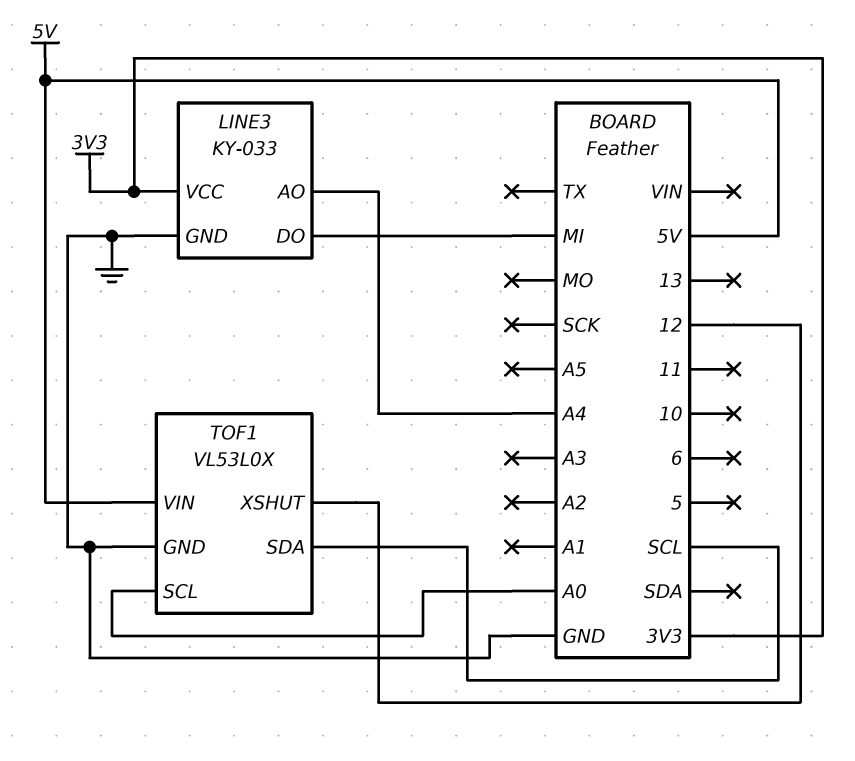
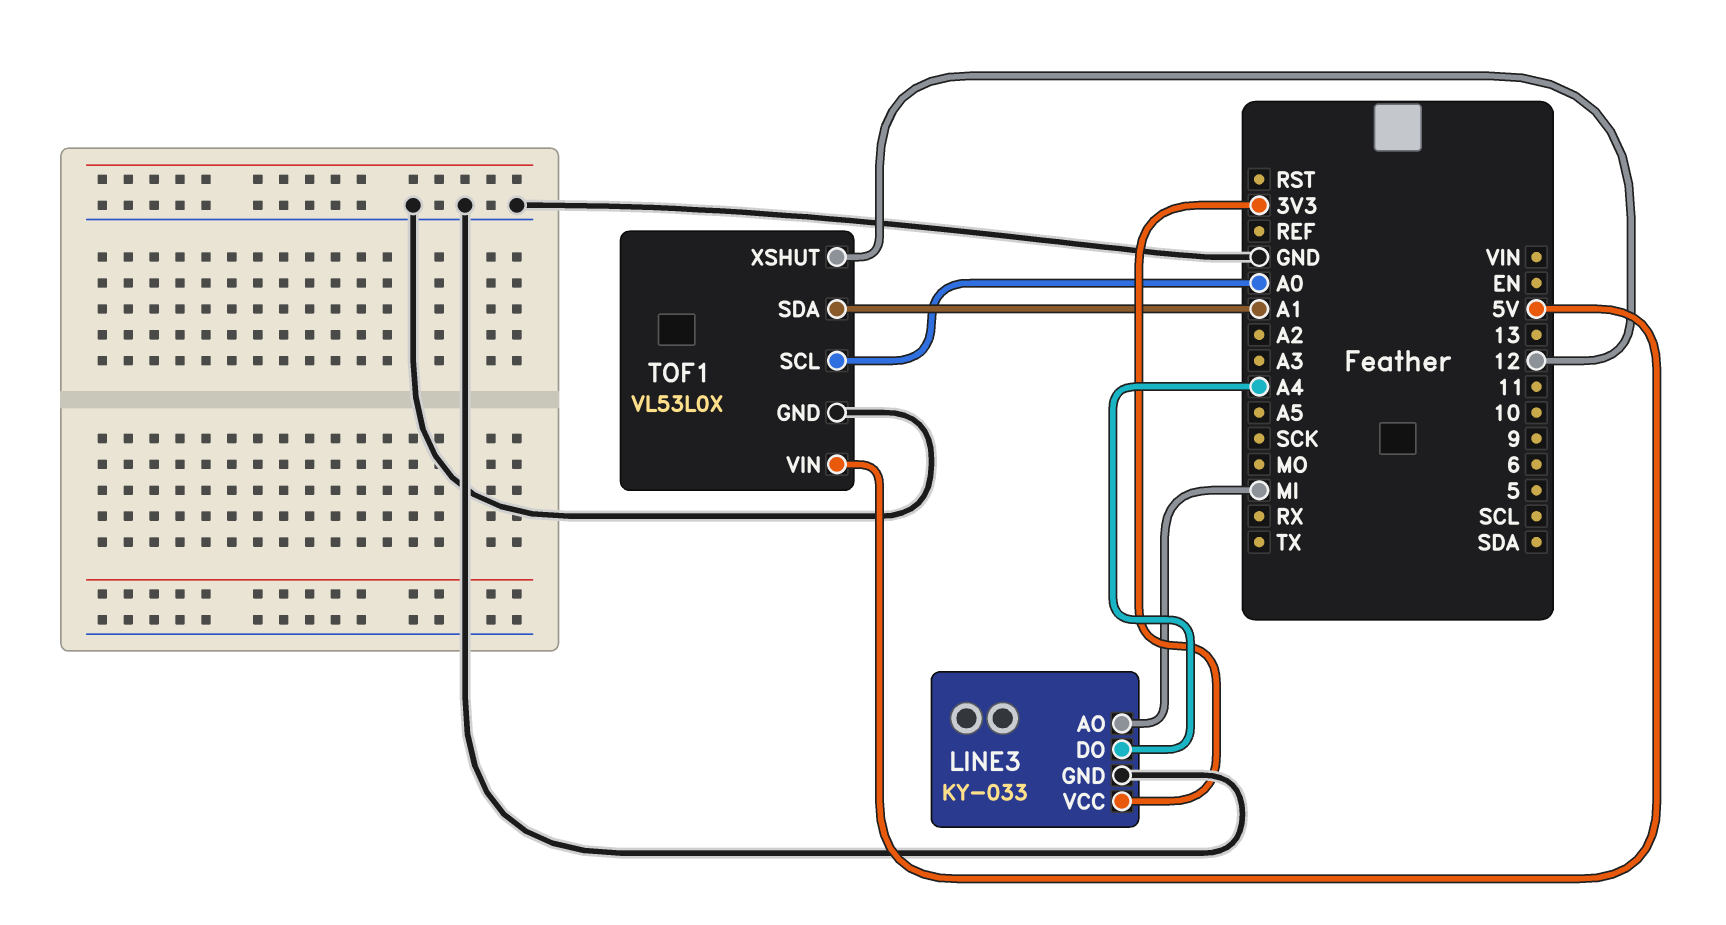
LINE3 pin AO: A4 -> MI
LINE3 pin DO: MI -> A4
TOF1 pin SDA: SCL -> A1

